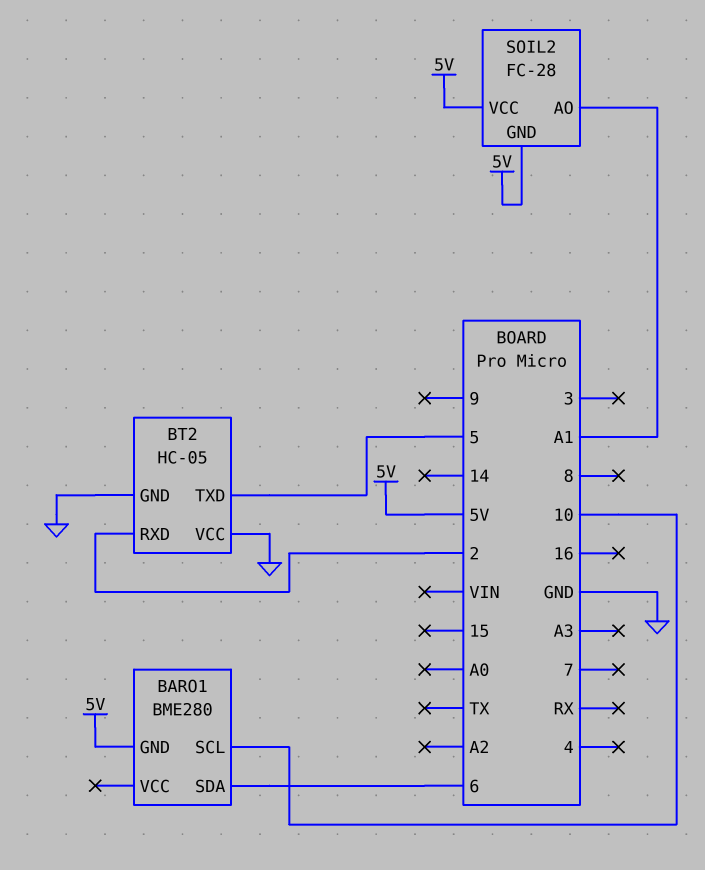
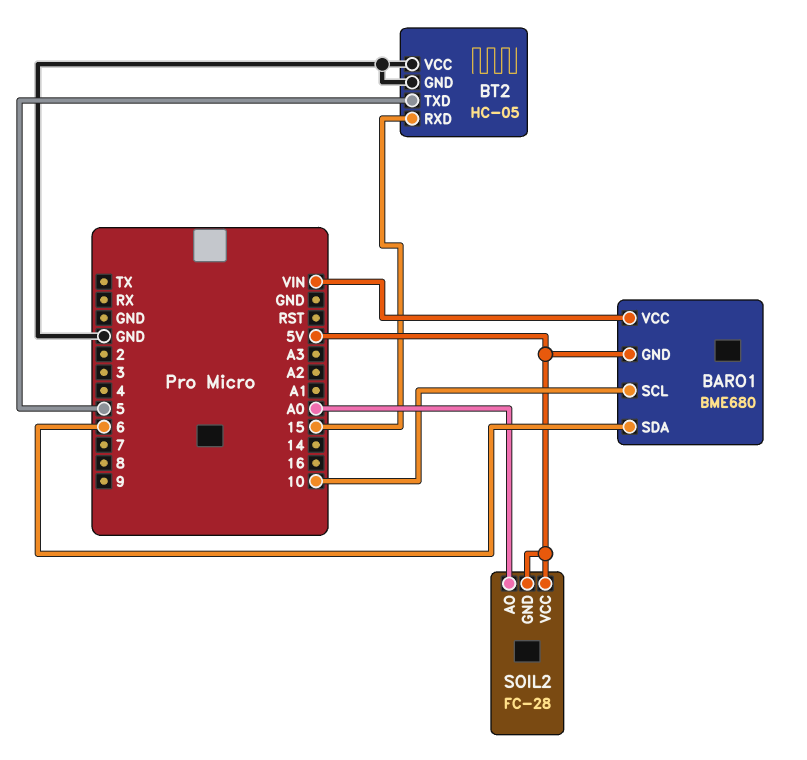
BARO1: BME280 -> BME680
BARO1 pin VCC: none -> VIN
BT2 pin RXD: 2 -> 15
SOIL2 pin AO: A1 -> A0

